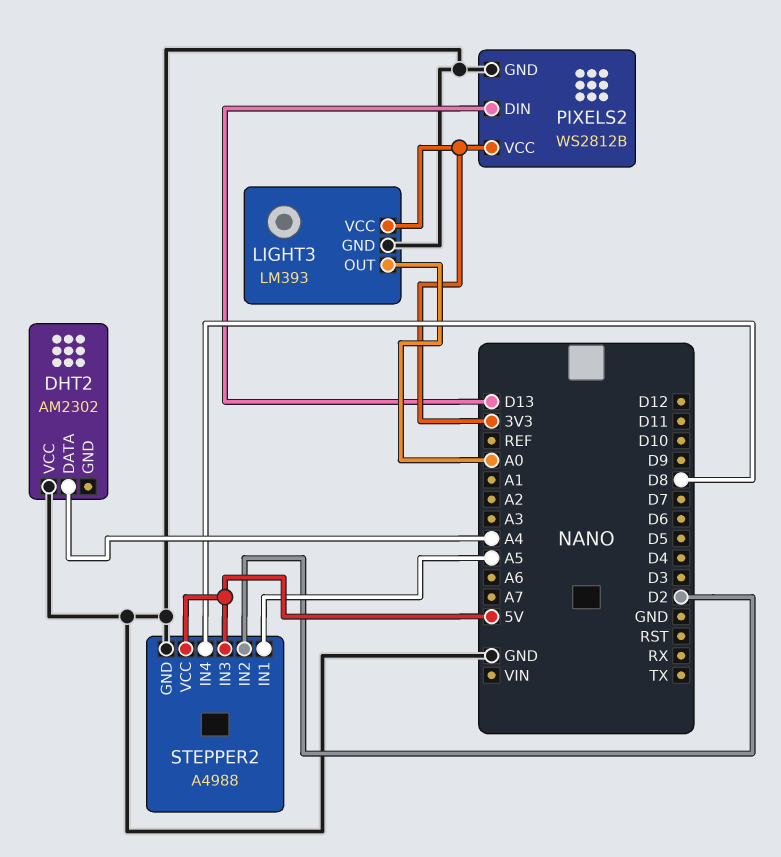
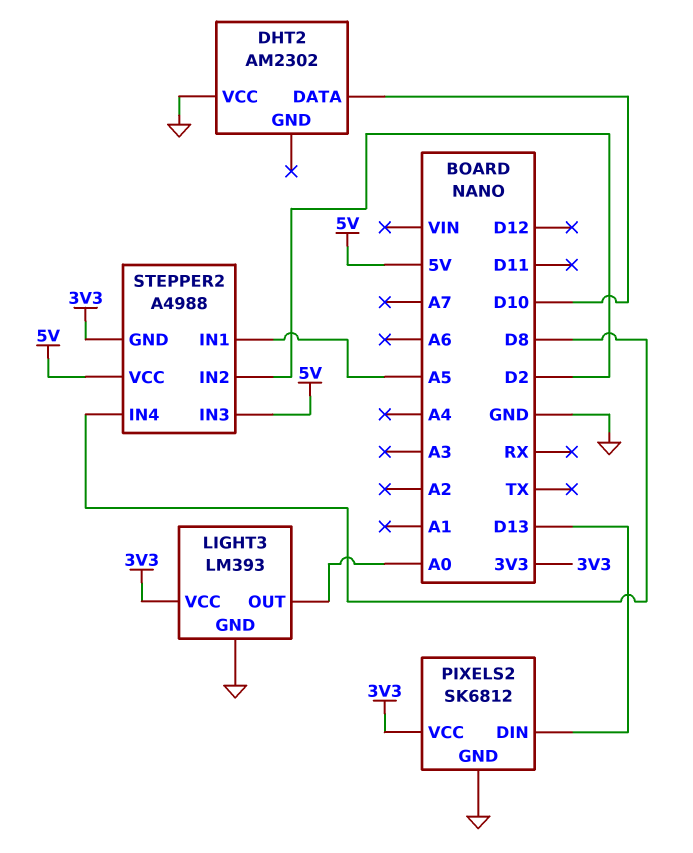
DHT2 pin DATA: A4 -> D10
PIXELS2: WS2812B -> SK6812
STEPPER2 pin GND: GND -> 3V3

